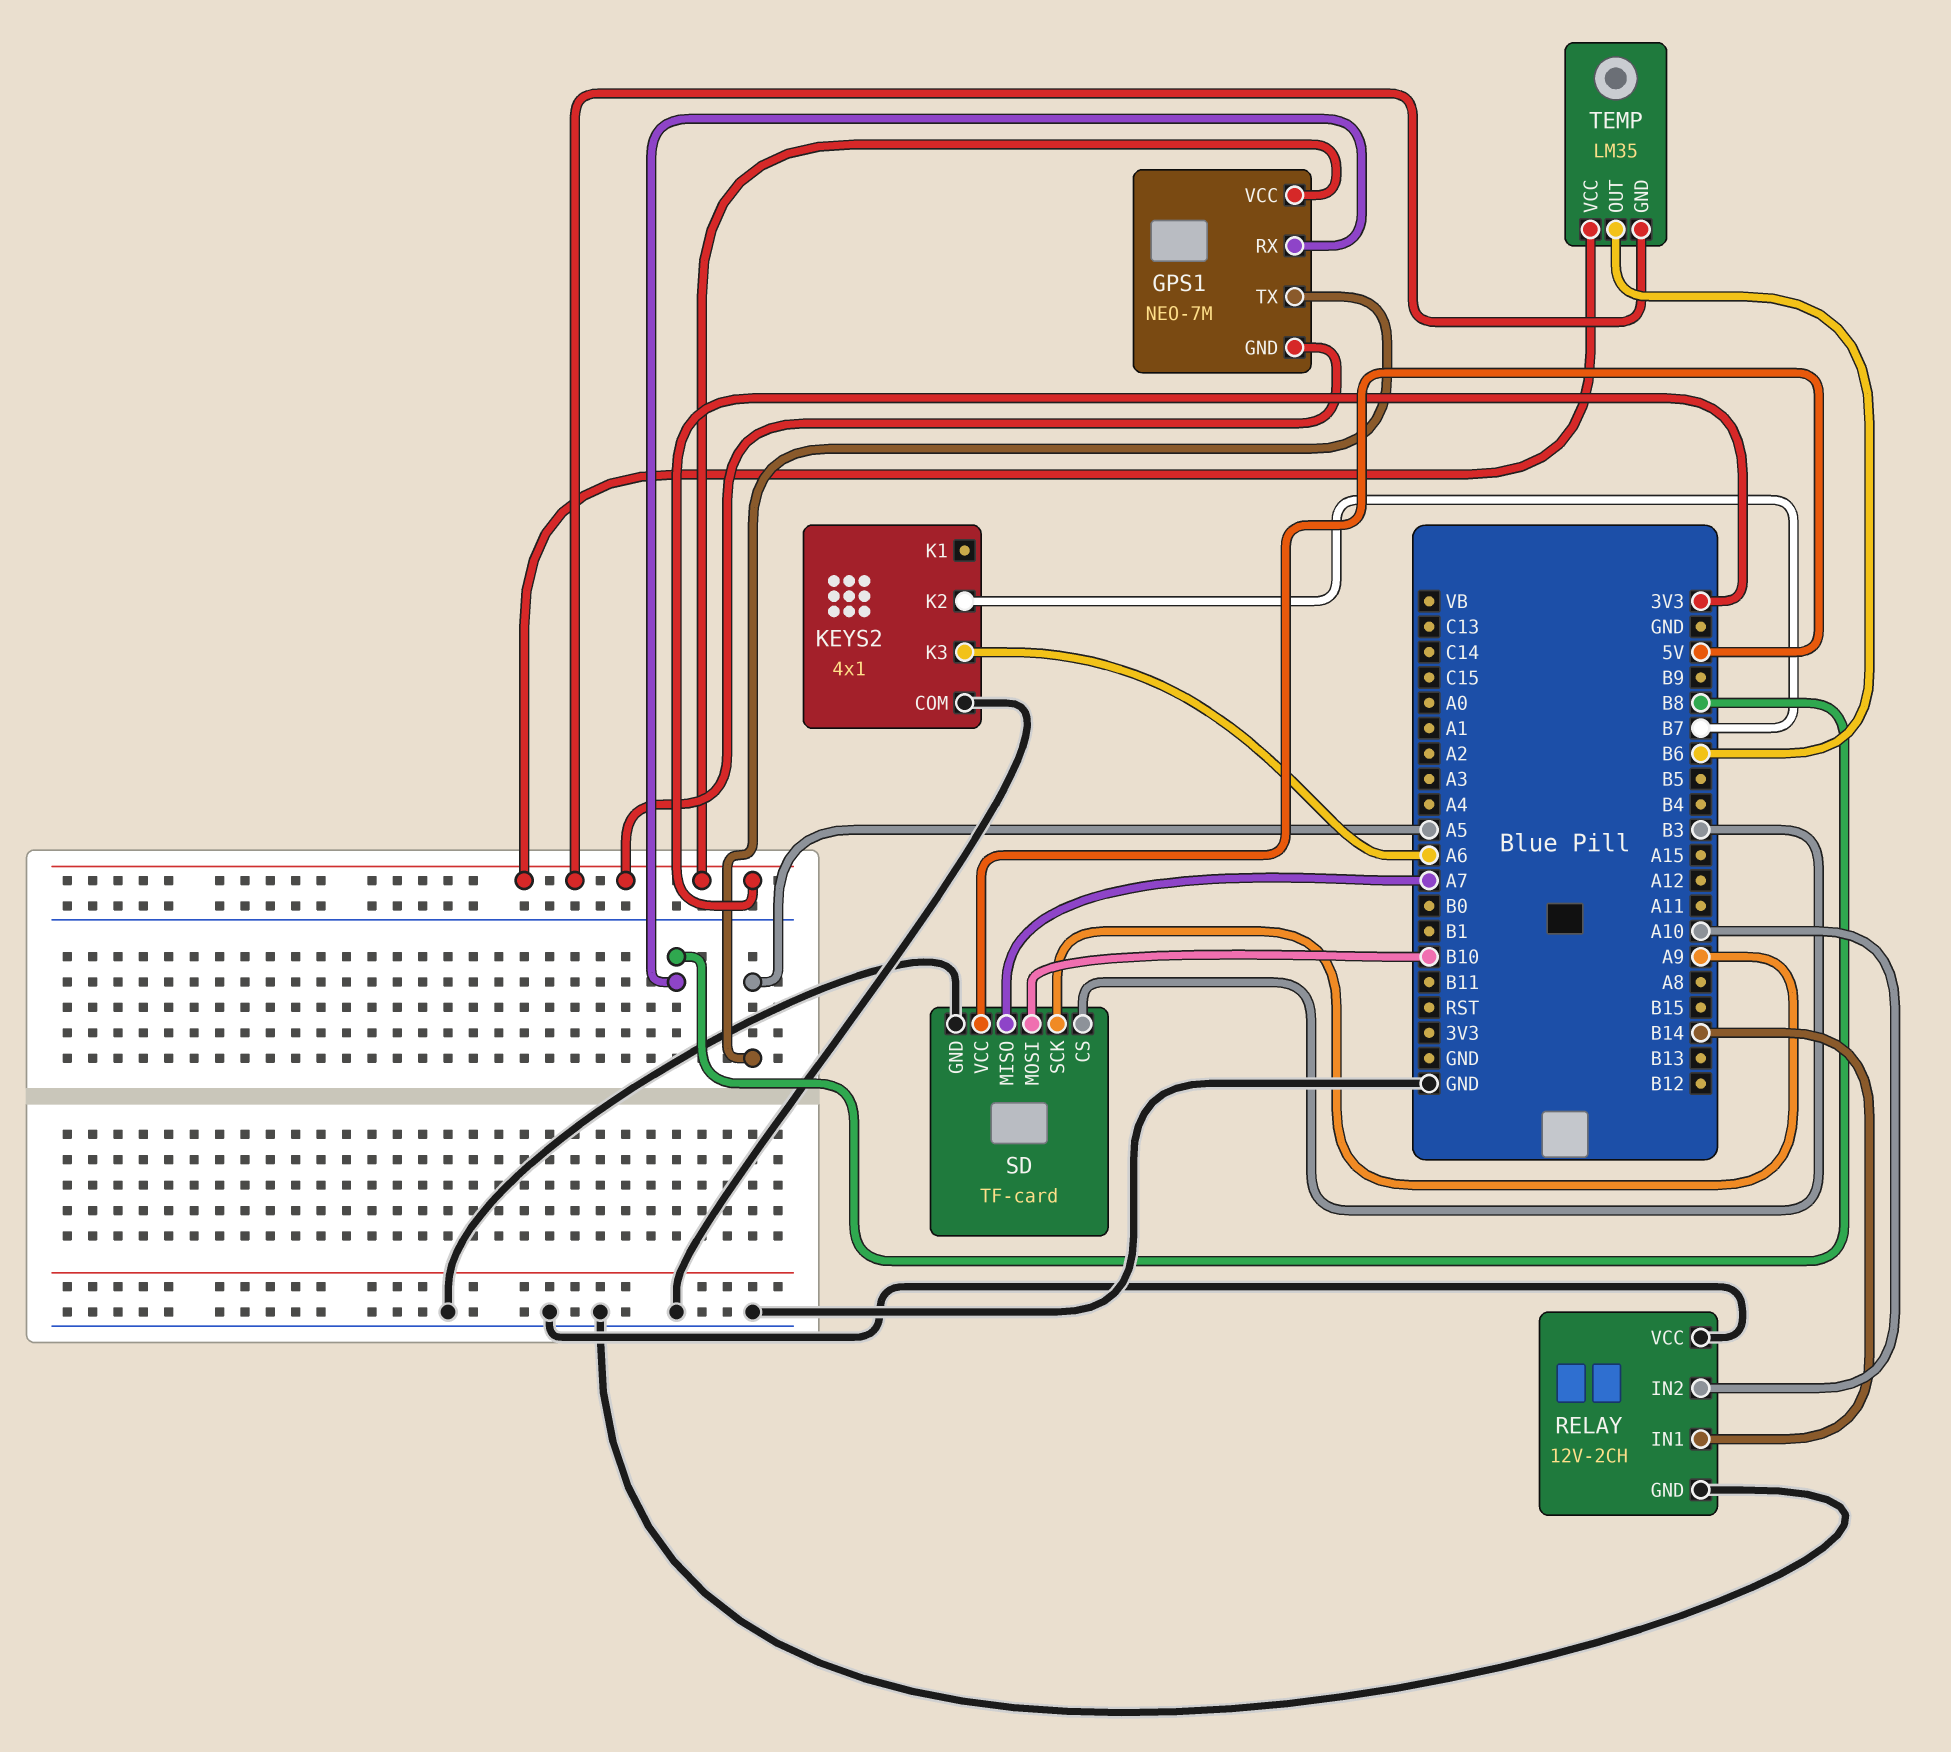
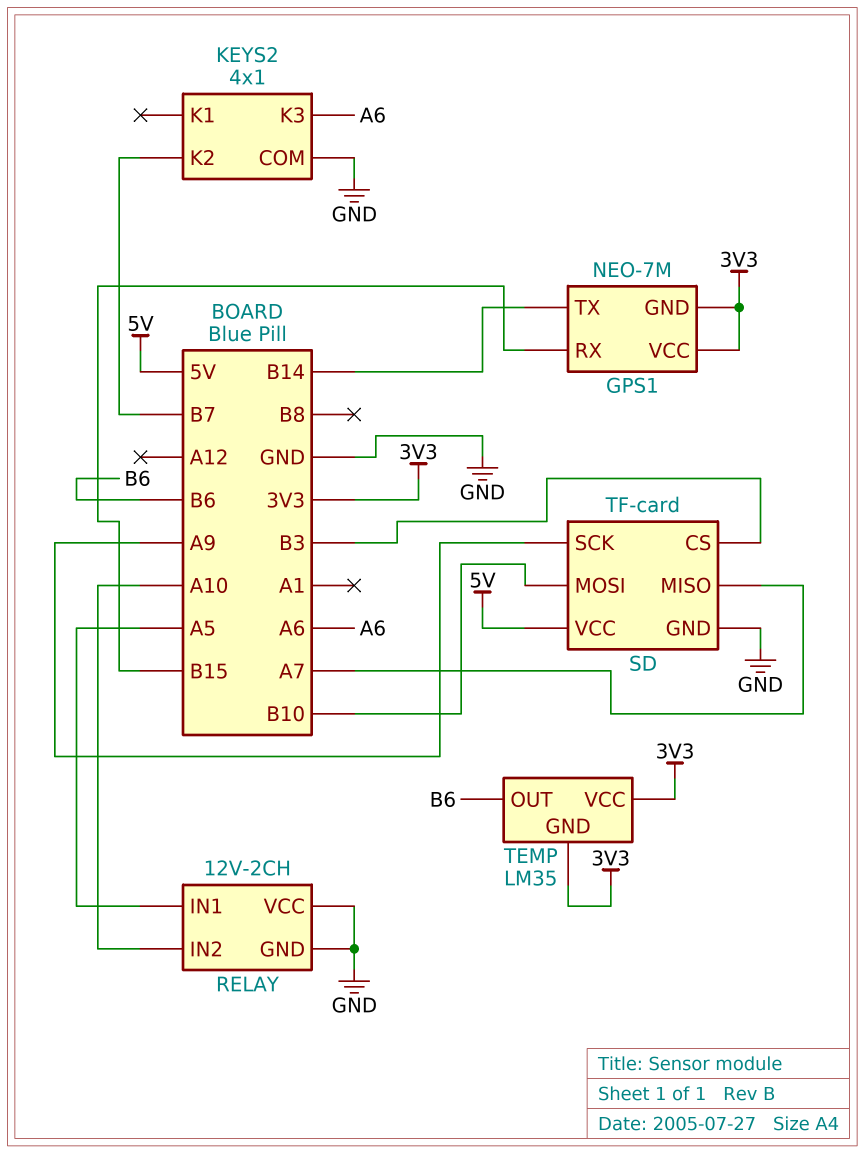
GPS1 pin RX: B8 -> B15
GPS1 pin TX: A5 -> B14
RELAY pin IN1: B14 -> A5

